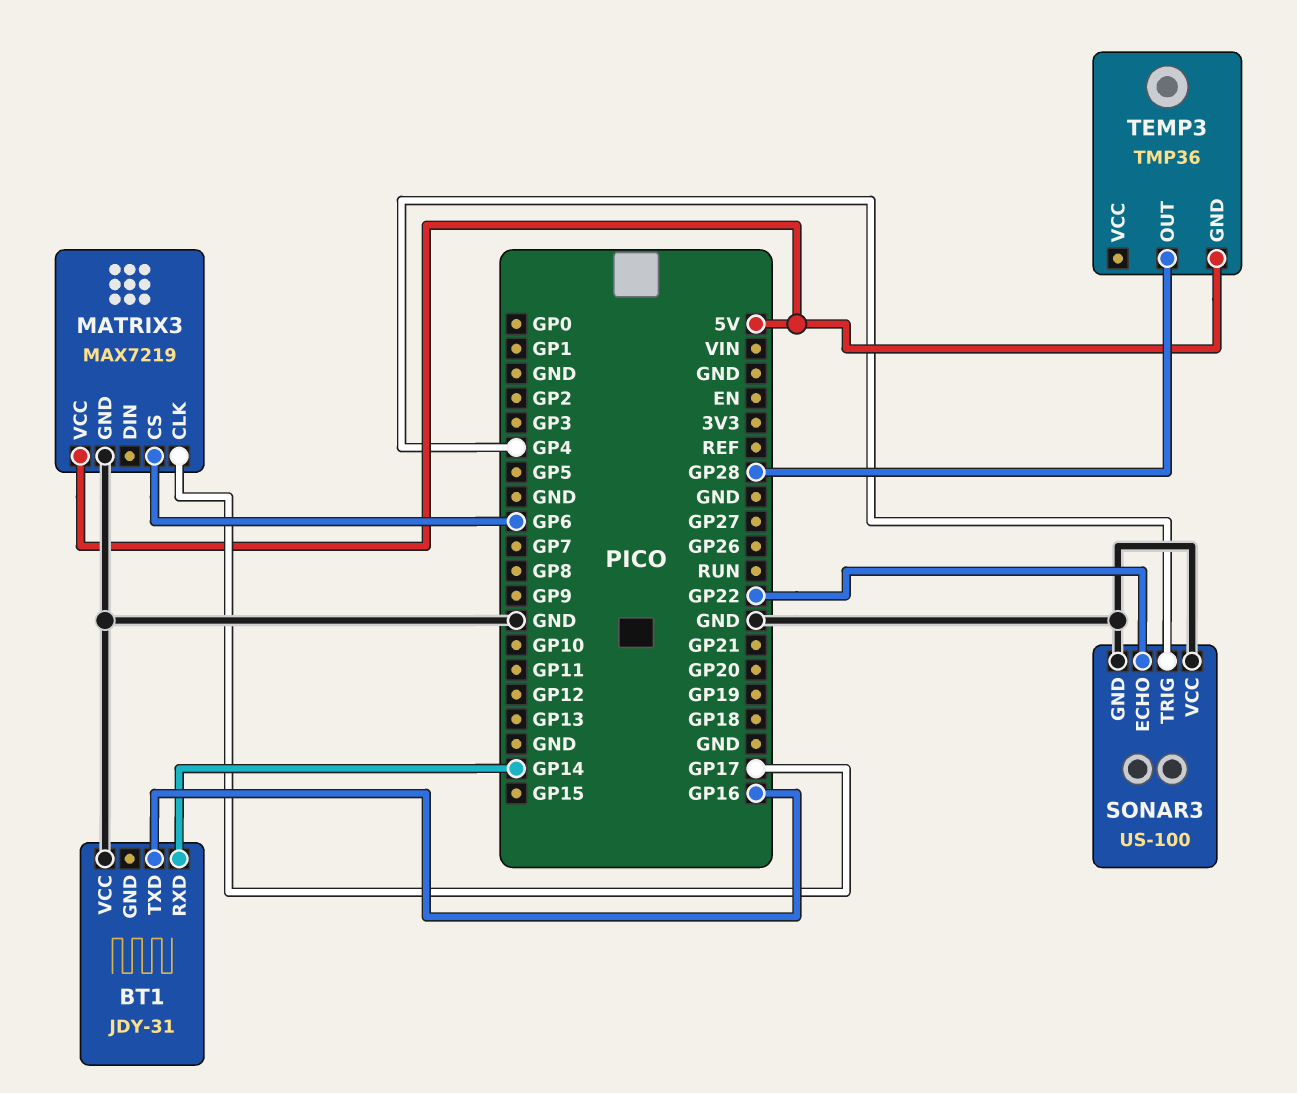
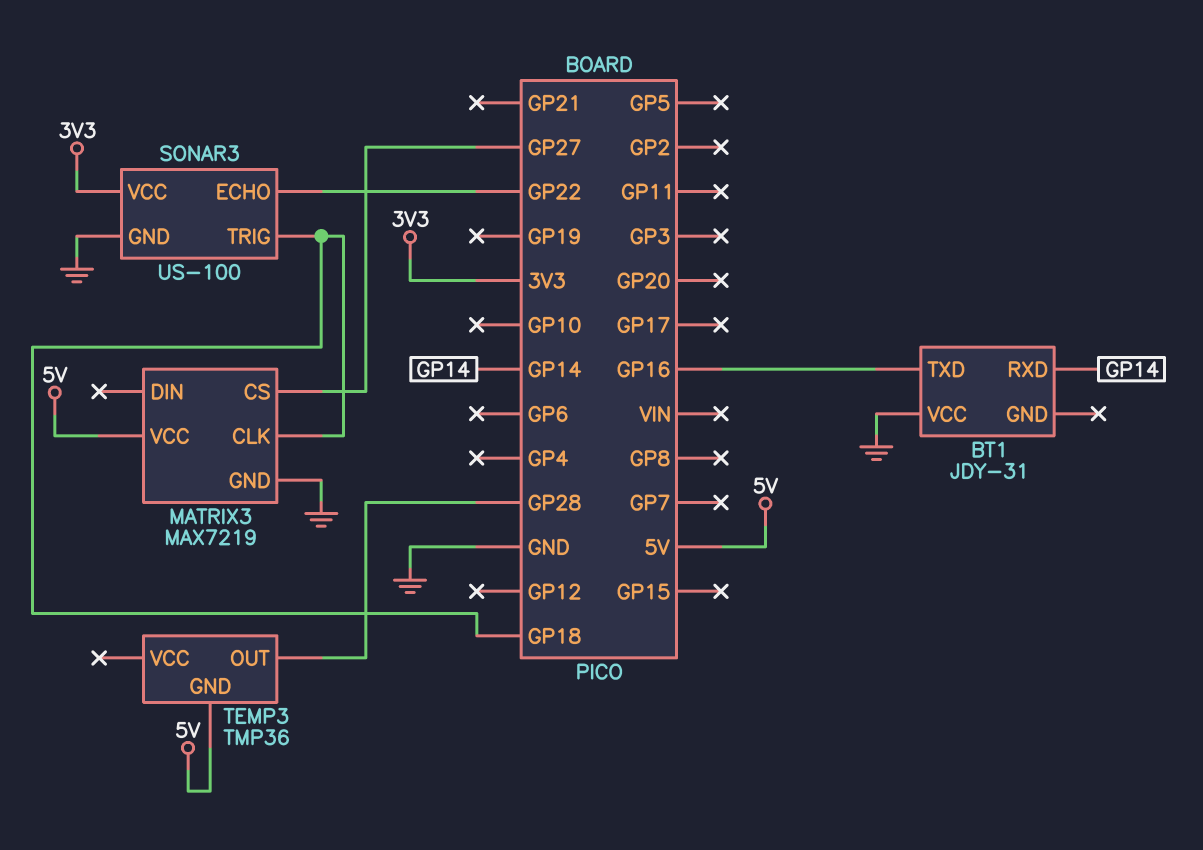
MATRIX3 pin CLK: GP17 -> GP18
MATRIX3 pin CS: GP6 -> GP27
SONAR3 pin TRIG: GP4 -> GP18
SONAR3 pin VCC: GND -> 3V3

